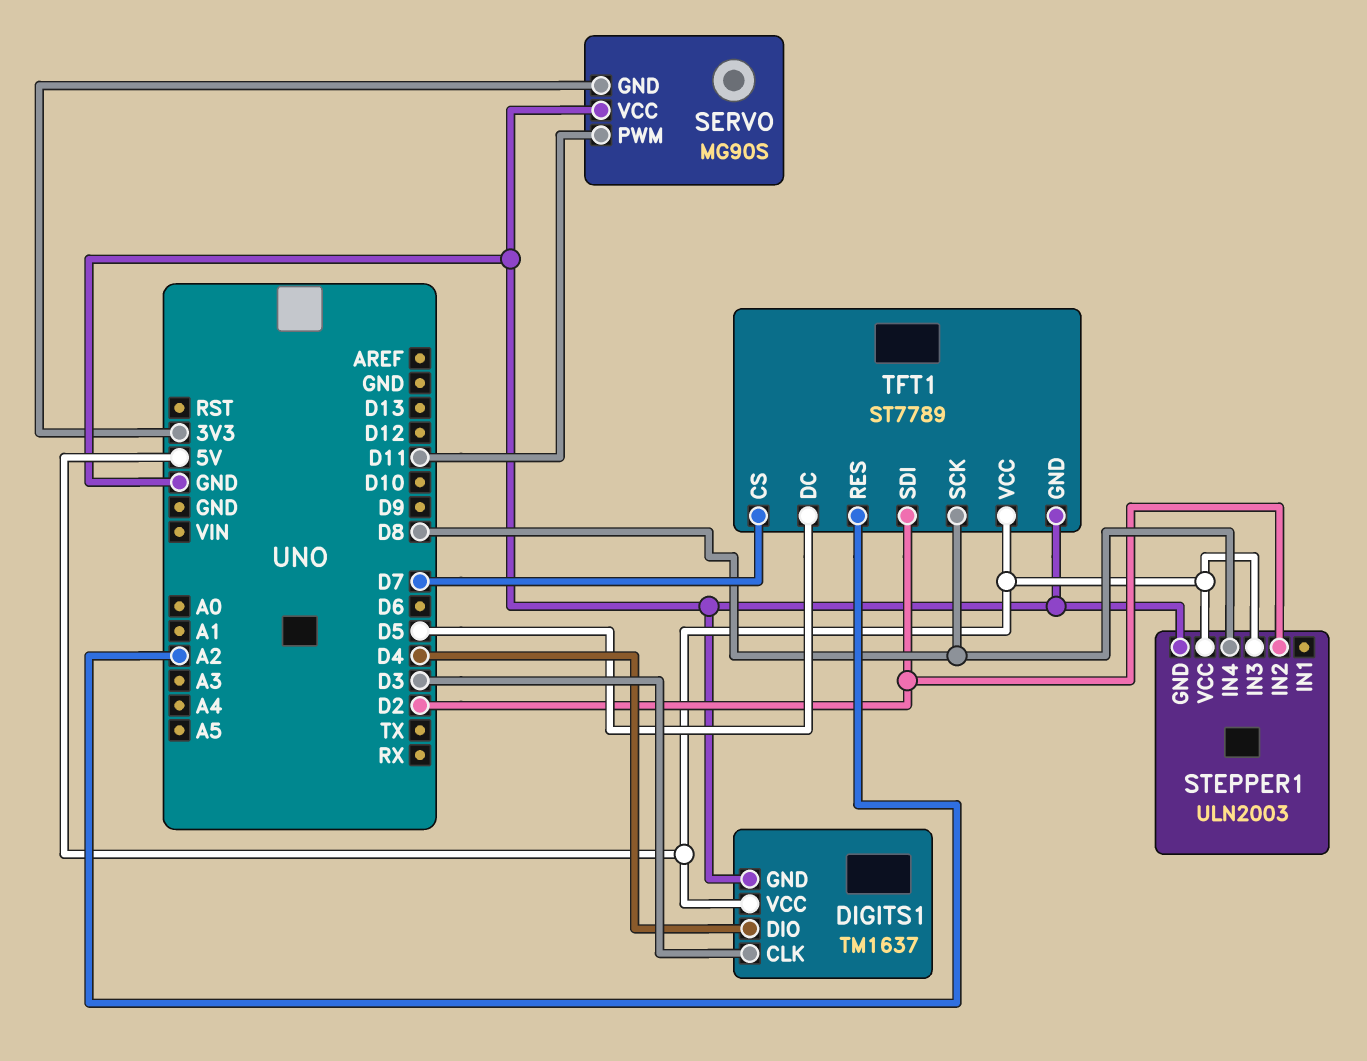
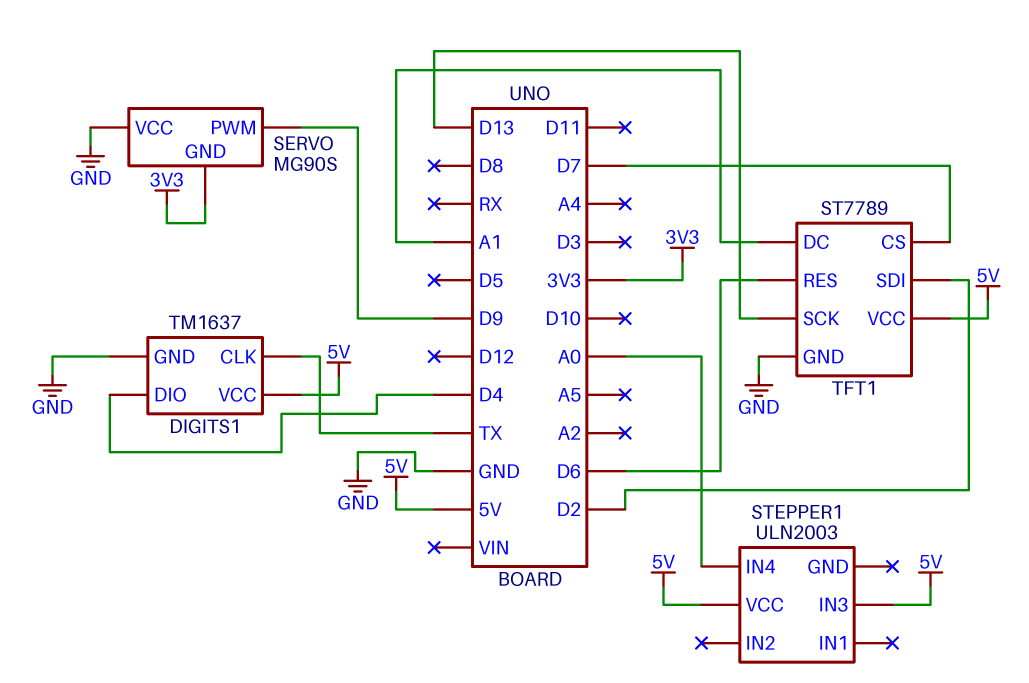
DIGITS1 pin CLK: D3 -> TX
SERVO pin PWM: D11 -> D9
STEPPER1 pin GND: GND -> none
STEPPER1 pin IN2: D2 -> none
STEPPER1 pin IN4: D8 -> A0
TFT1 pin DC: D5 -> A1
TFT1 pin RES: A2 -> D6
TFT1 pin SCK: D8 -> D13

